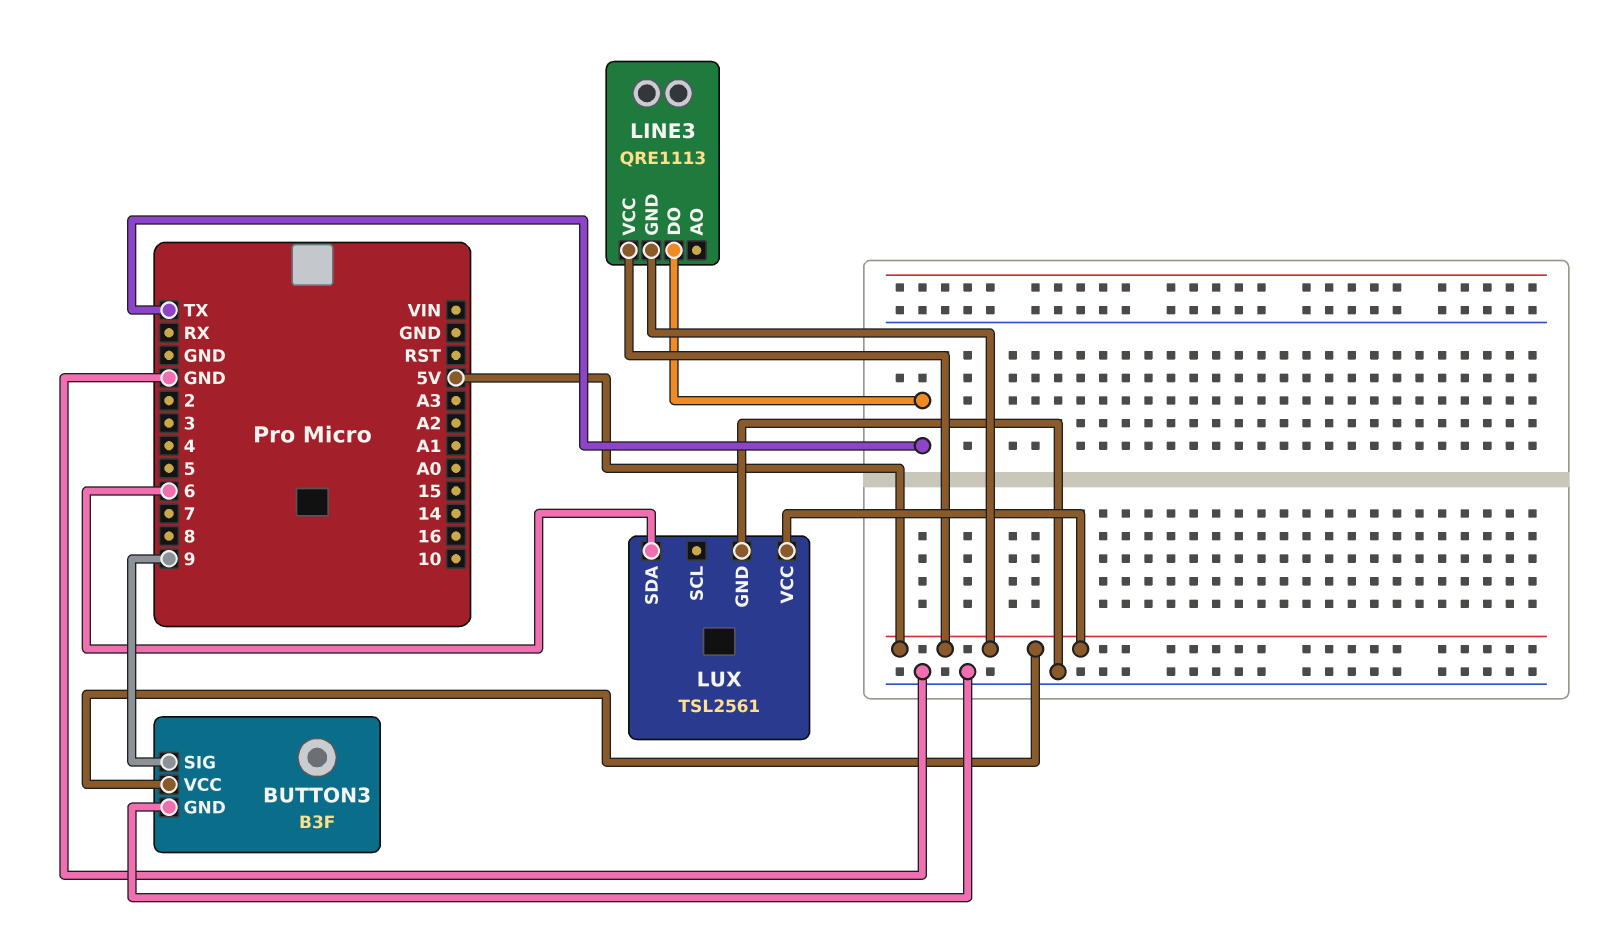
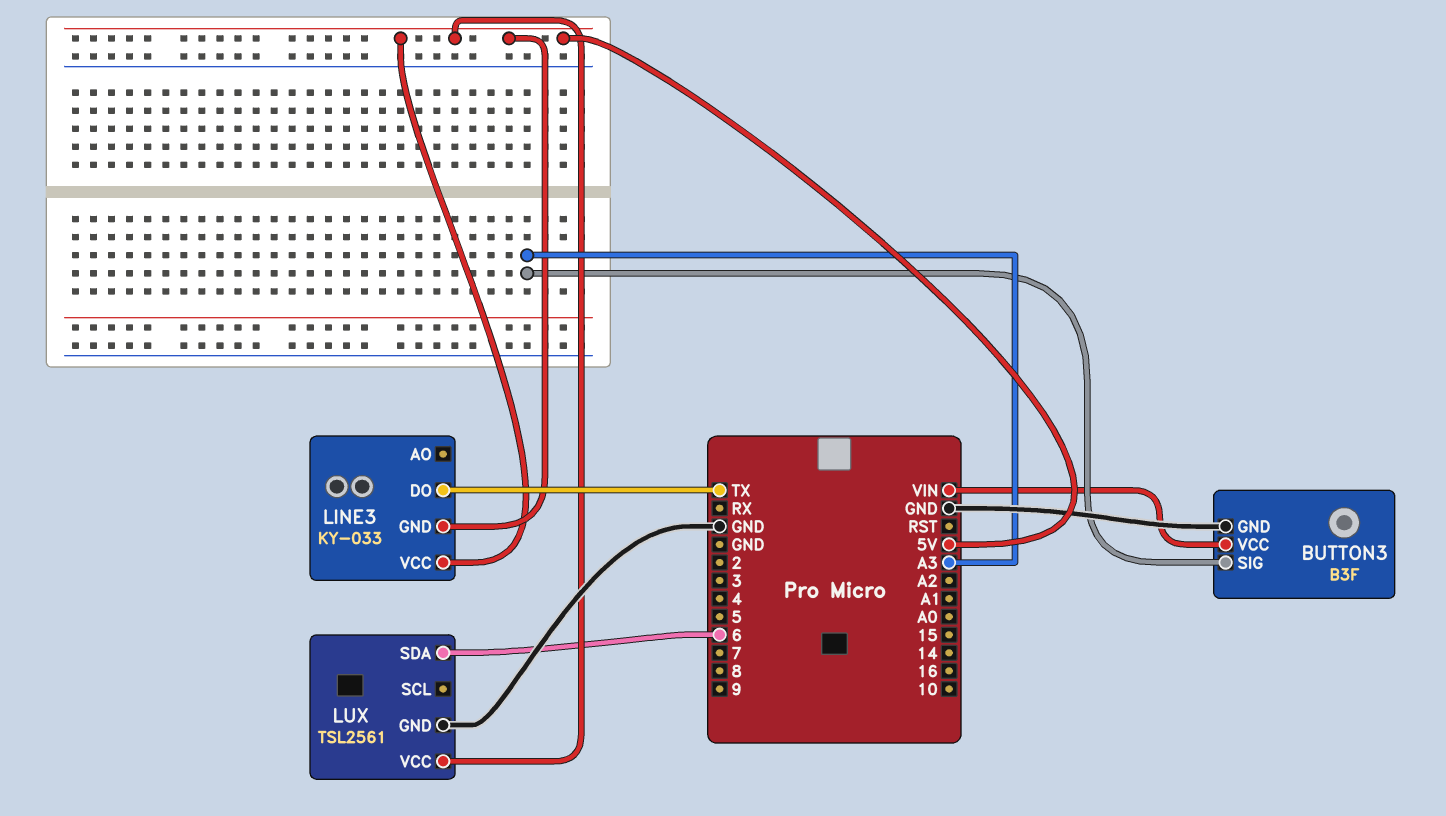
BUTTON3 pin SIG: 9 -> A3
BUTTON3 pin VCC: 5V -> VIN
LINE3: QRE1113 -> KY-033

